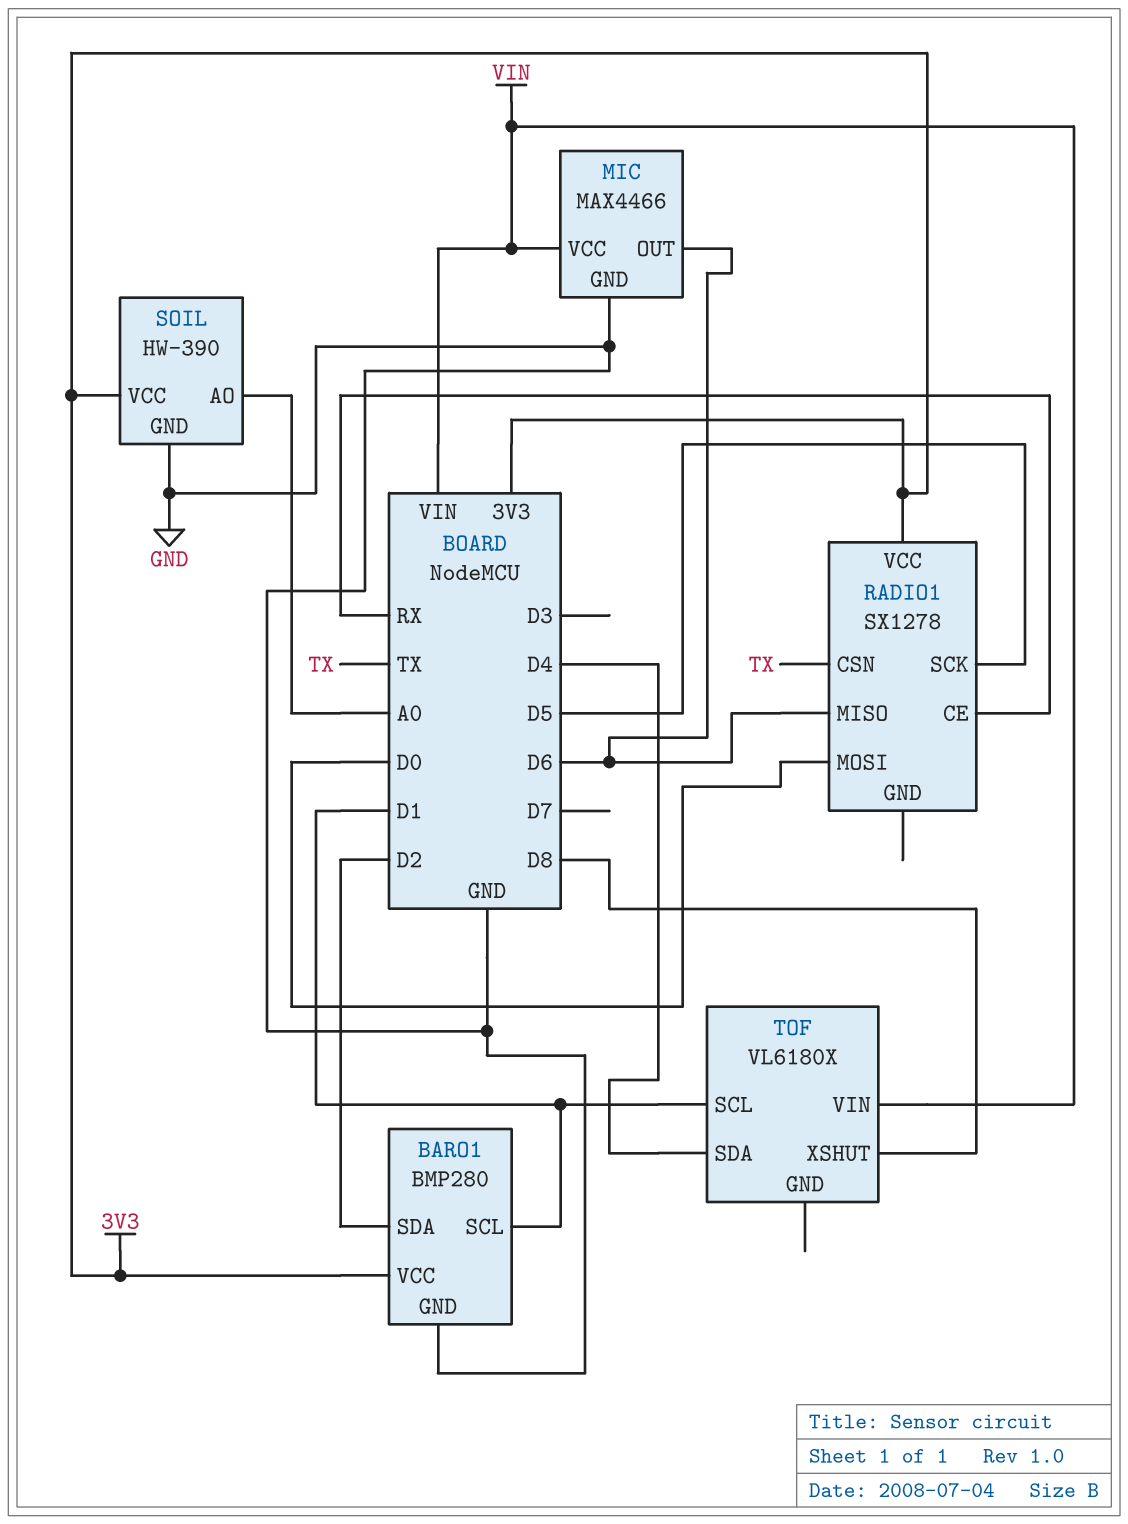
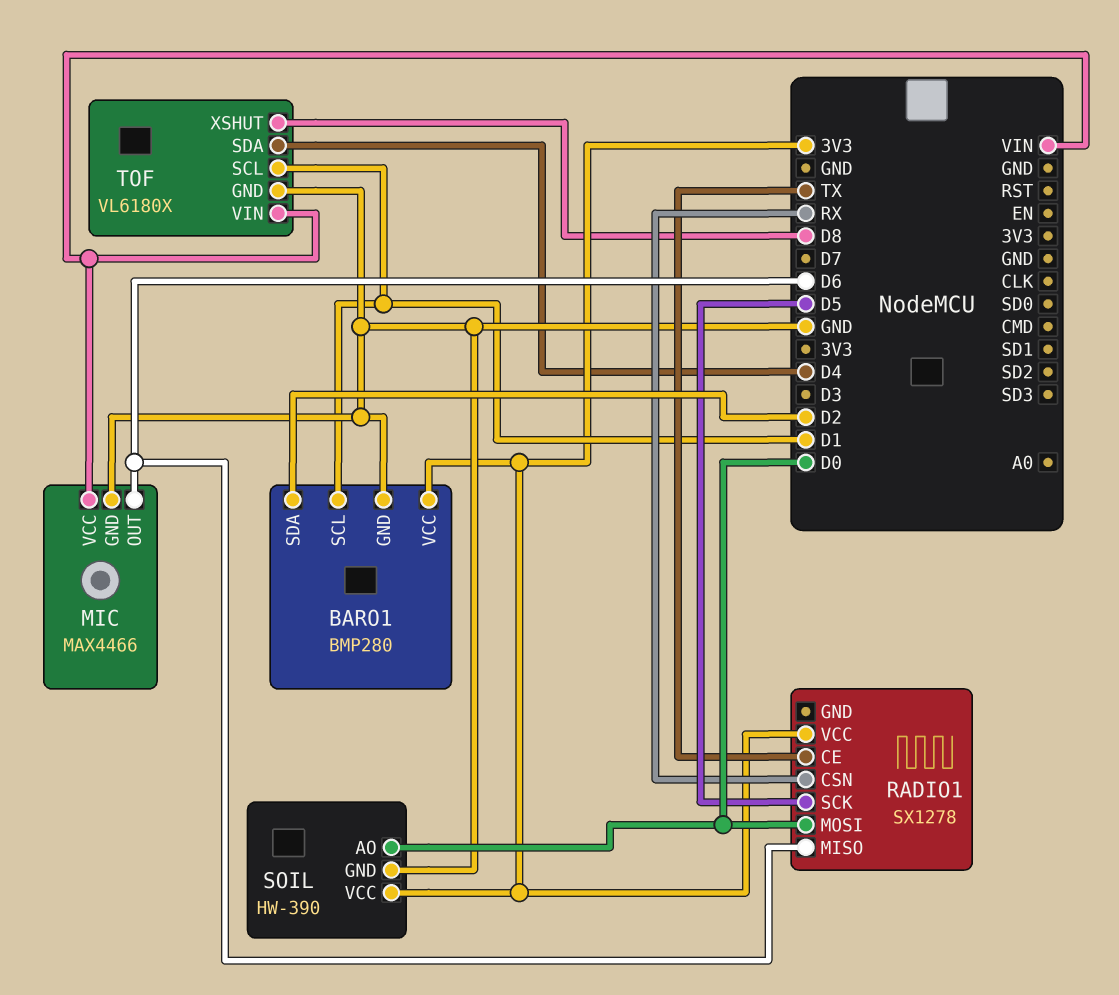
RADIO1 pin CE: RX -> TX
RADIO1 pin CSN: TX -> RX
SOIL pin AO: A0 -> D0
TOF pin GND: none -> GND

